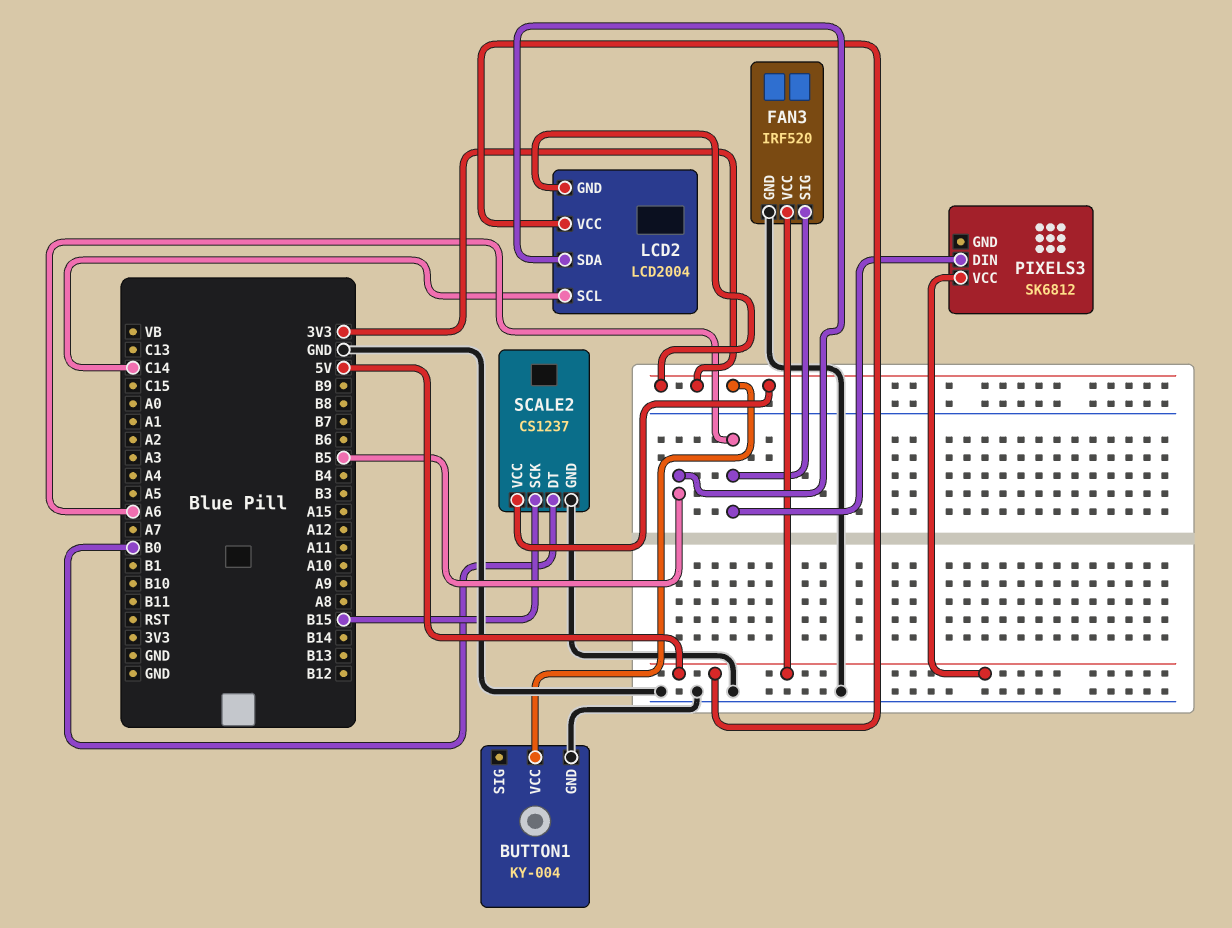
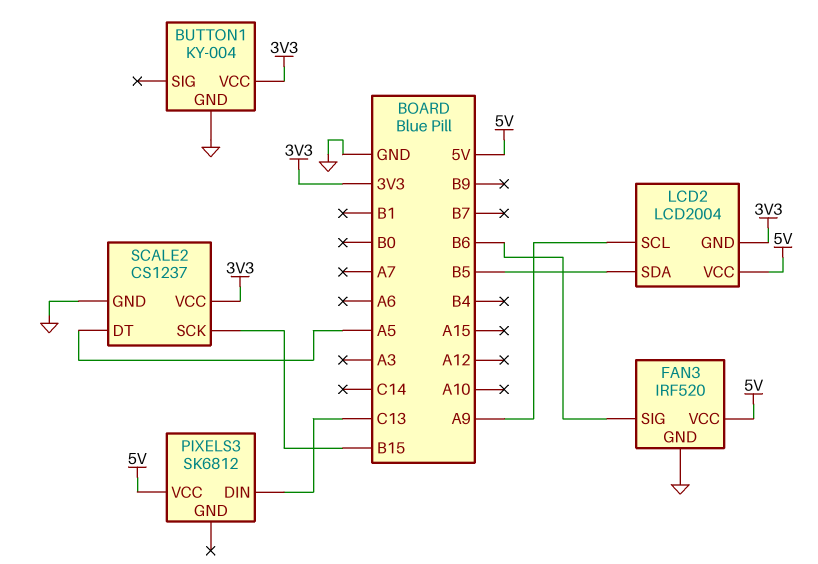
FAN3 pin SIG: A6 -> B6
LCD2 pin SCL: C14 -> A9
PIXELS3 pin DIN: A6 -> C13
SCALE2 pin DT: B0 -> A5

